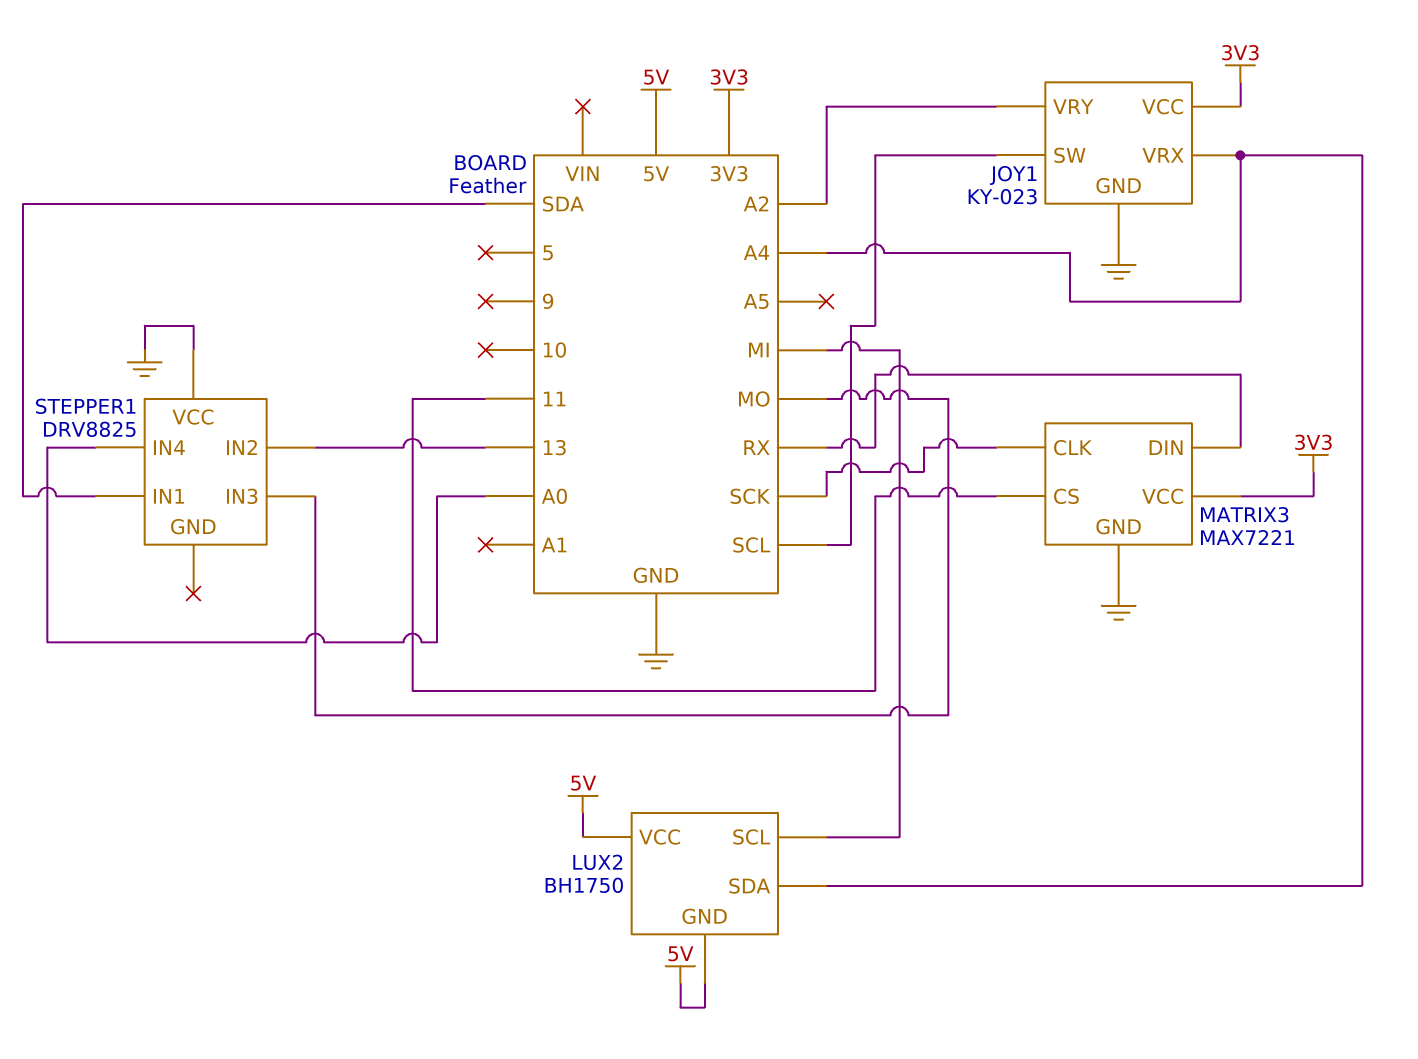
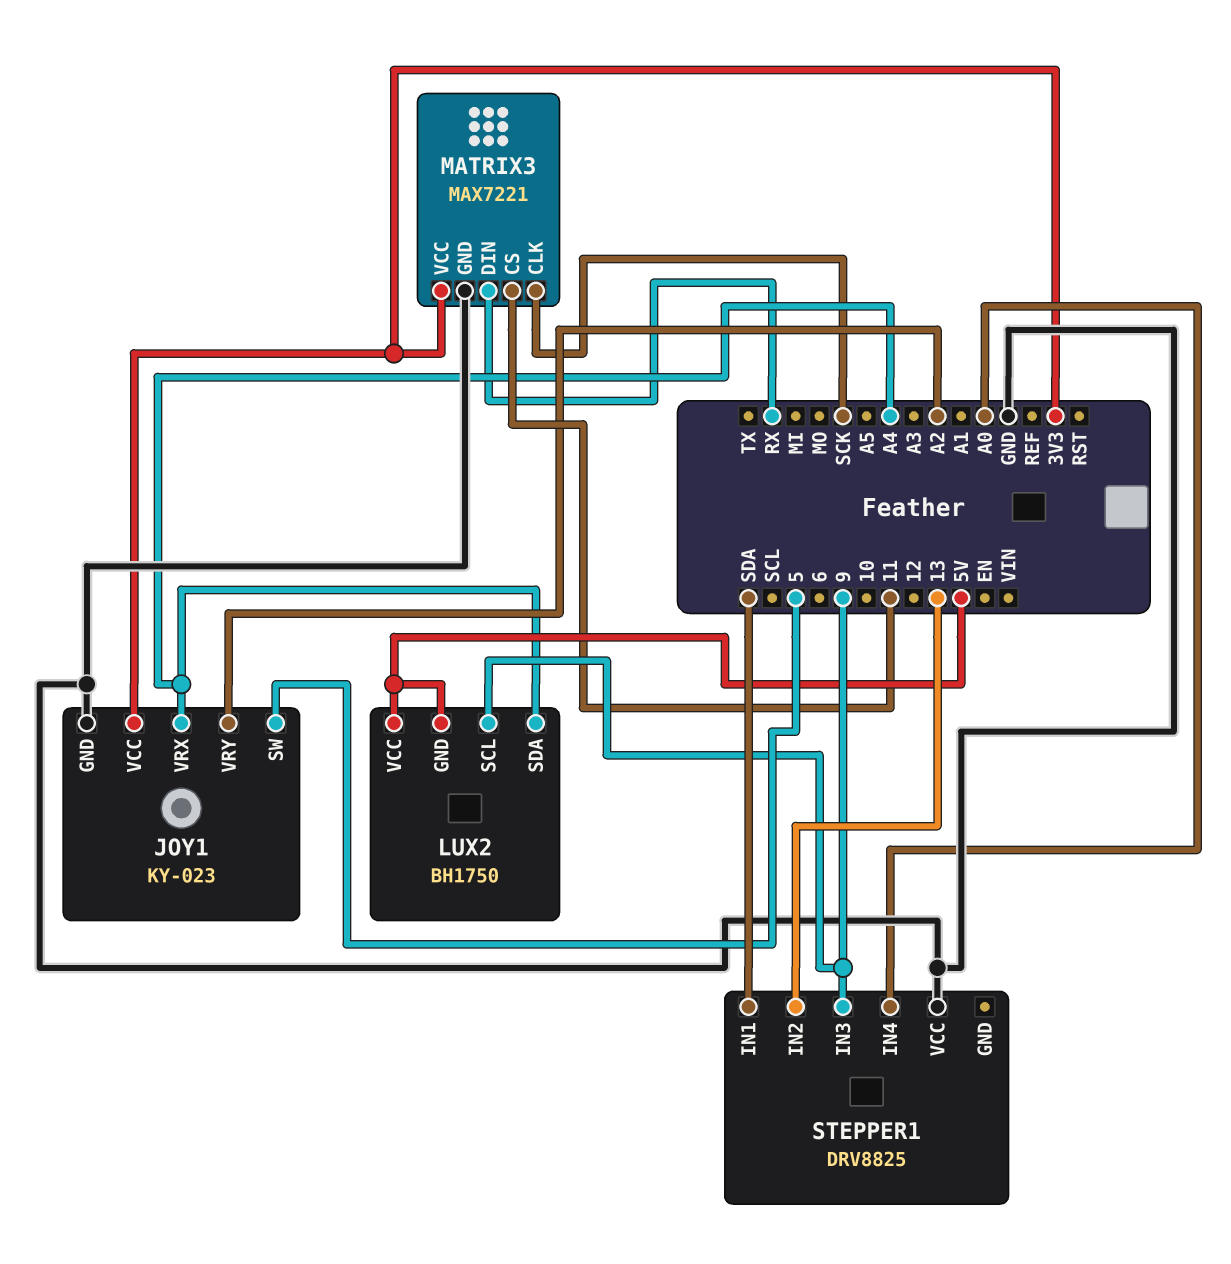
JOY1 pin SW: SCL -> 5
LUX2 pin SCL: MI -> 9
STEPPER1 pin IN3: MO -> 9

